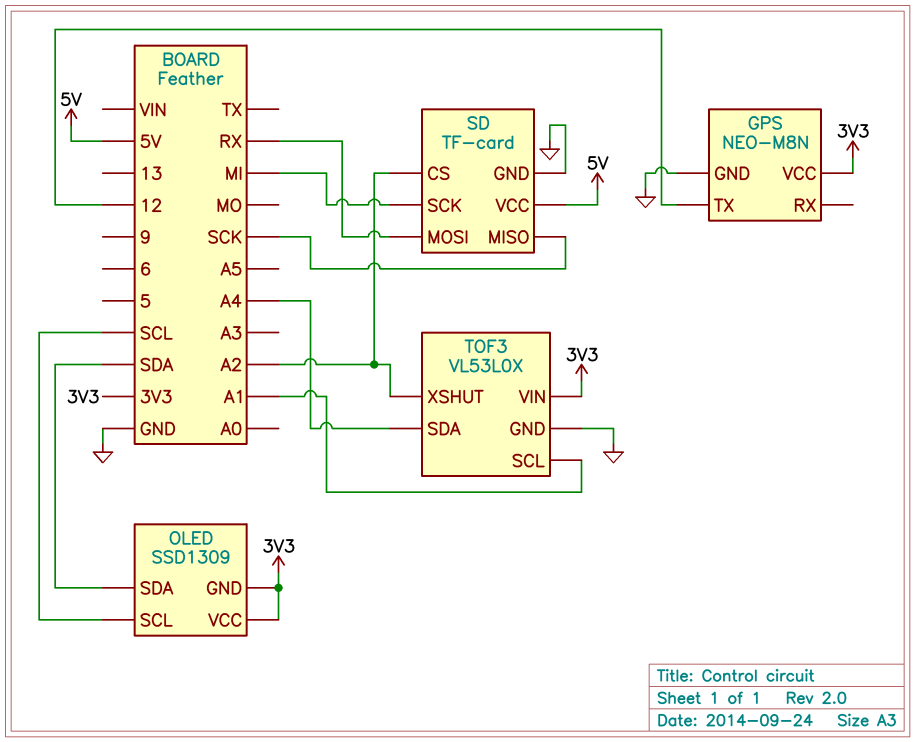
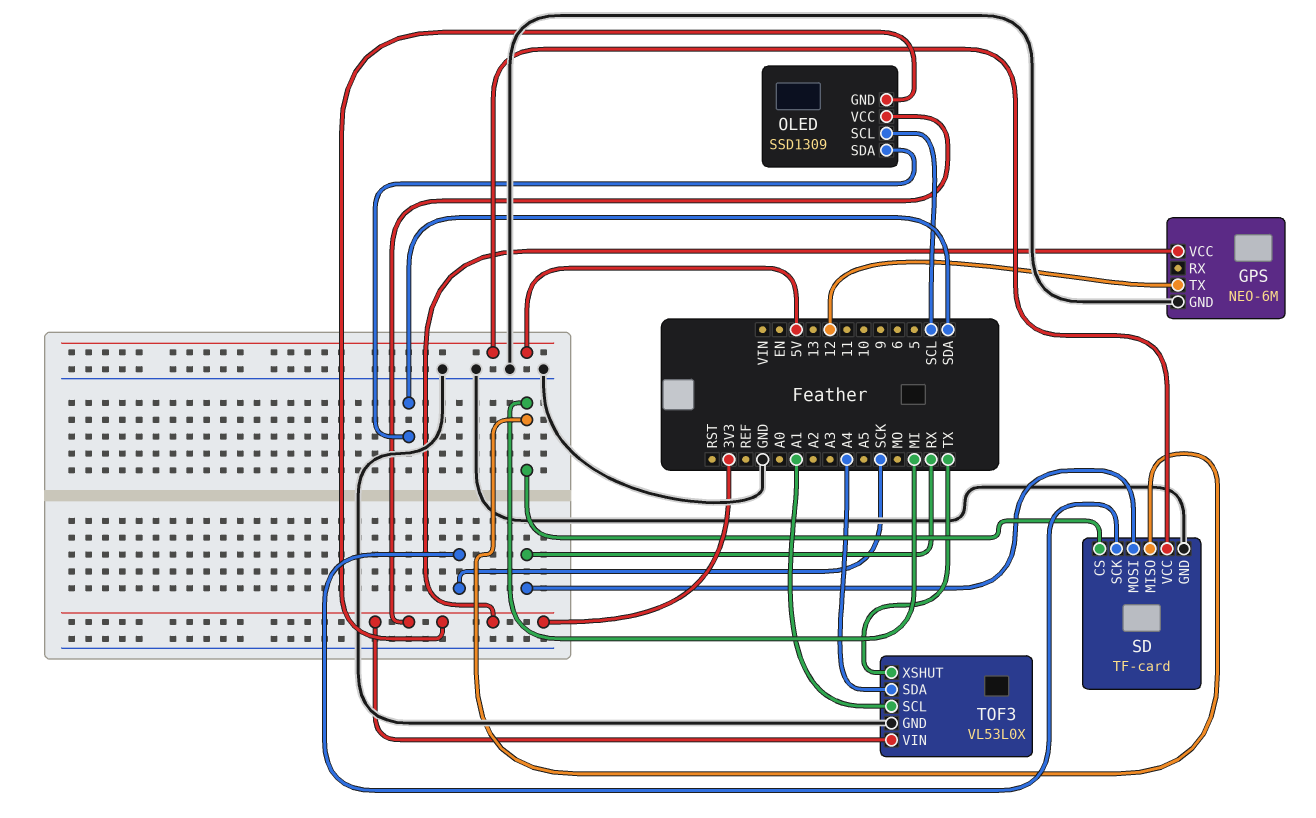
GPS: NEO-M8N -> NEO-6M
SD pin CS: A2 -> MI
SD pin MISO: SCK -> MI
SD pin SCK: MI -> SCK
TOF3 pin XSHUT: A2 -> TX

